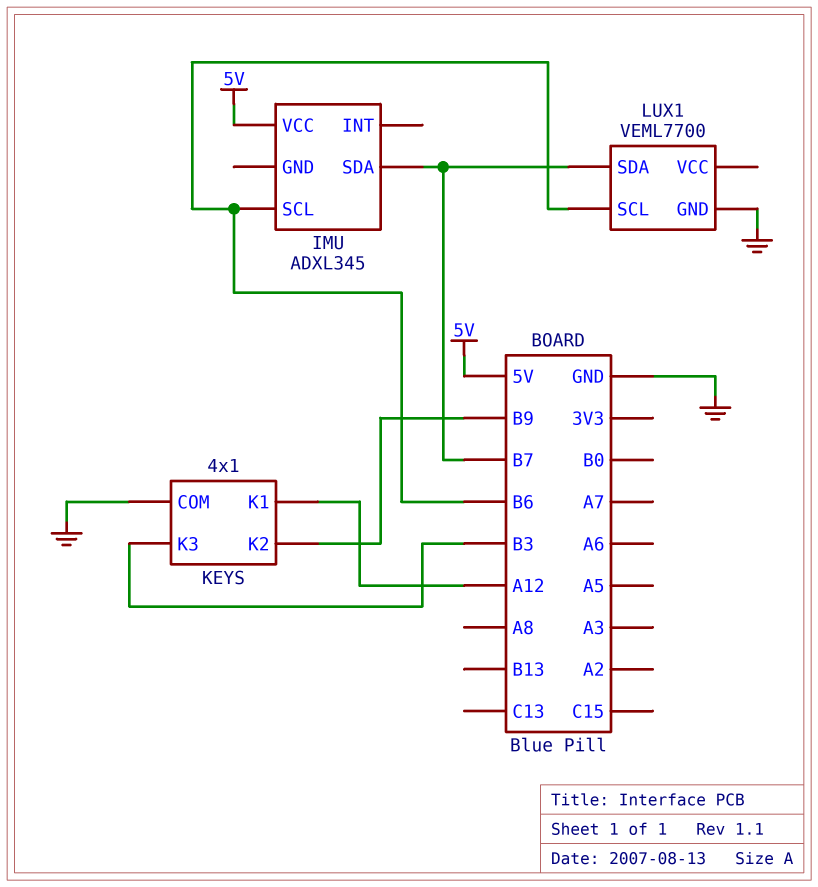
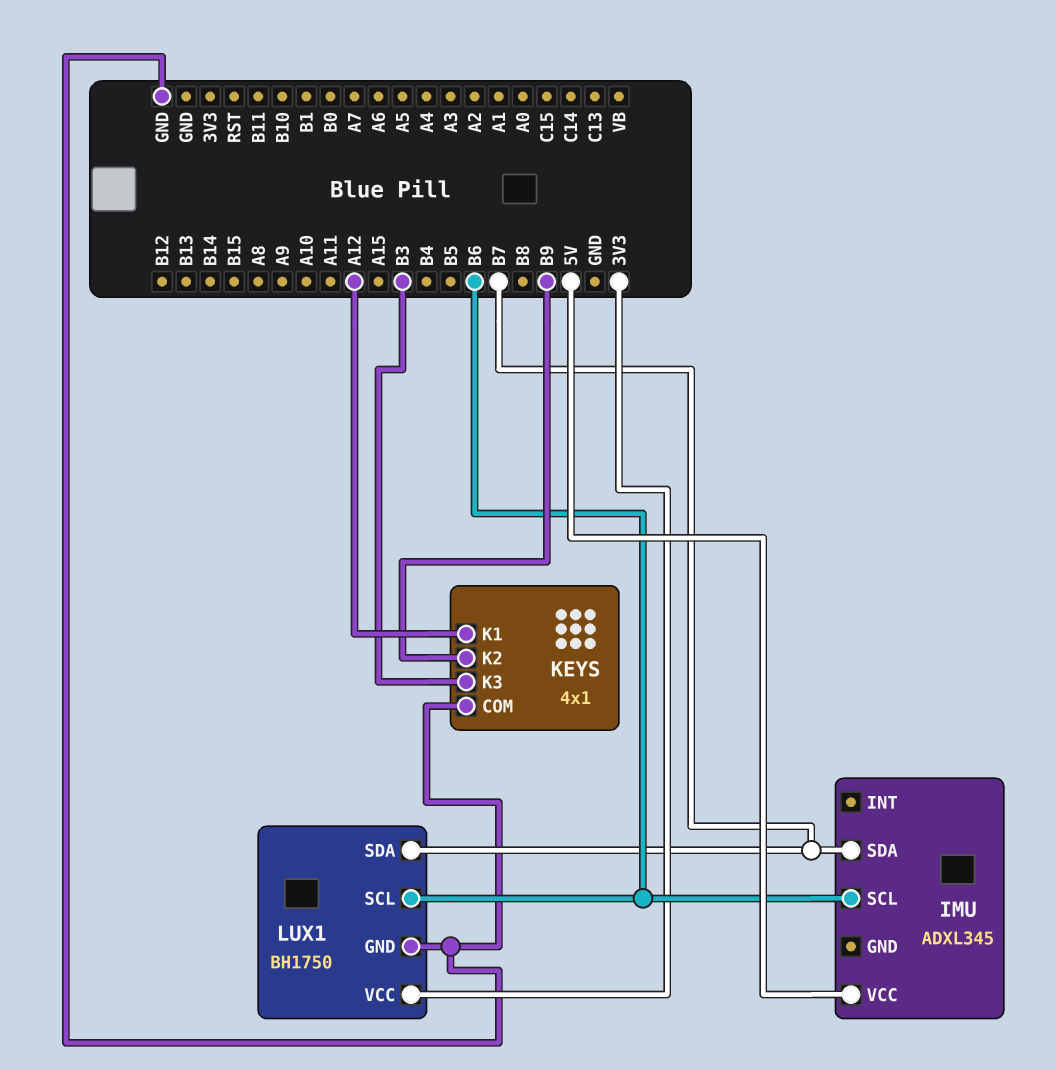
LUX1: VEML7700 -> BH1750
LUX1 pin VCC: none -> 3V3

